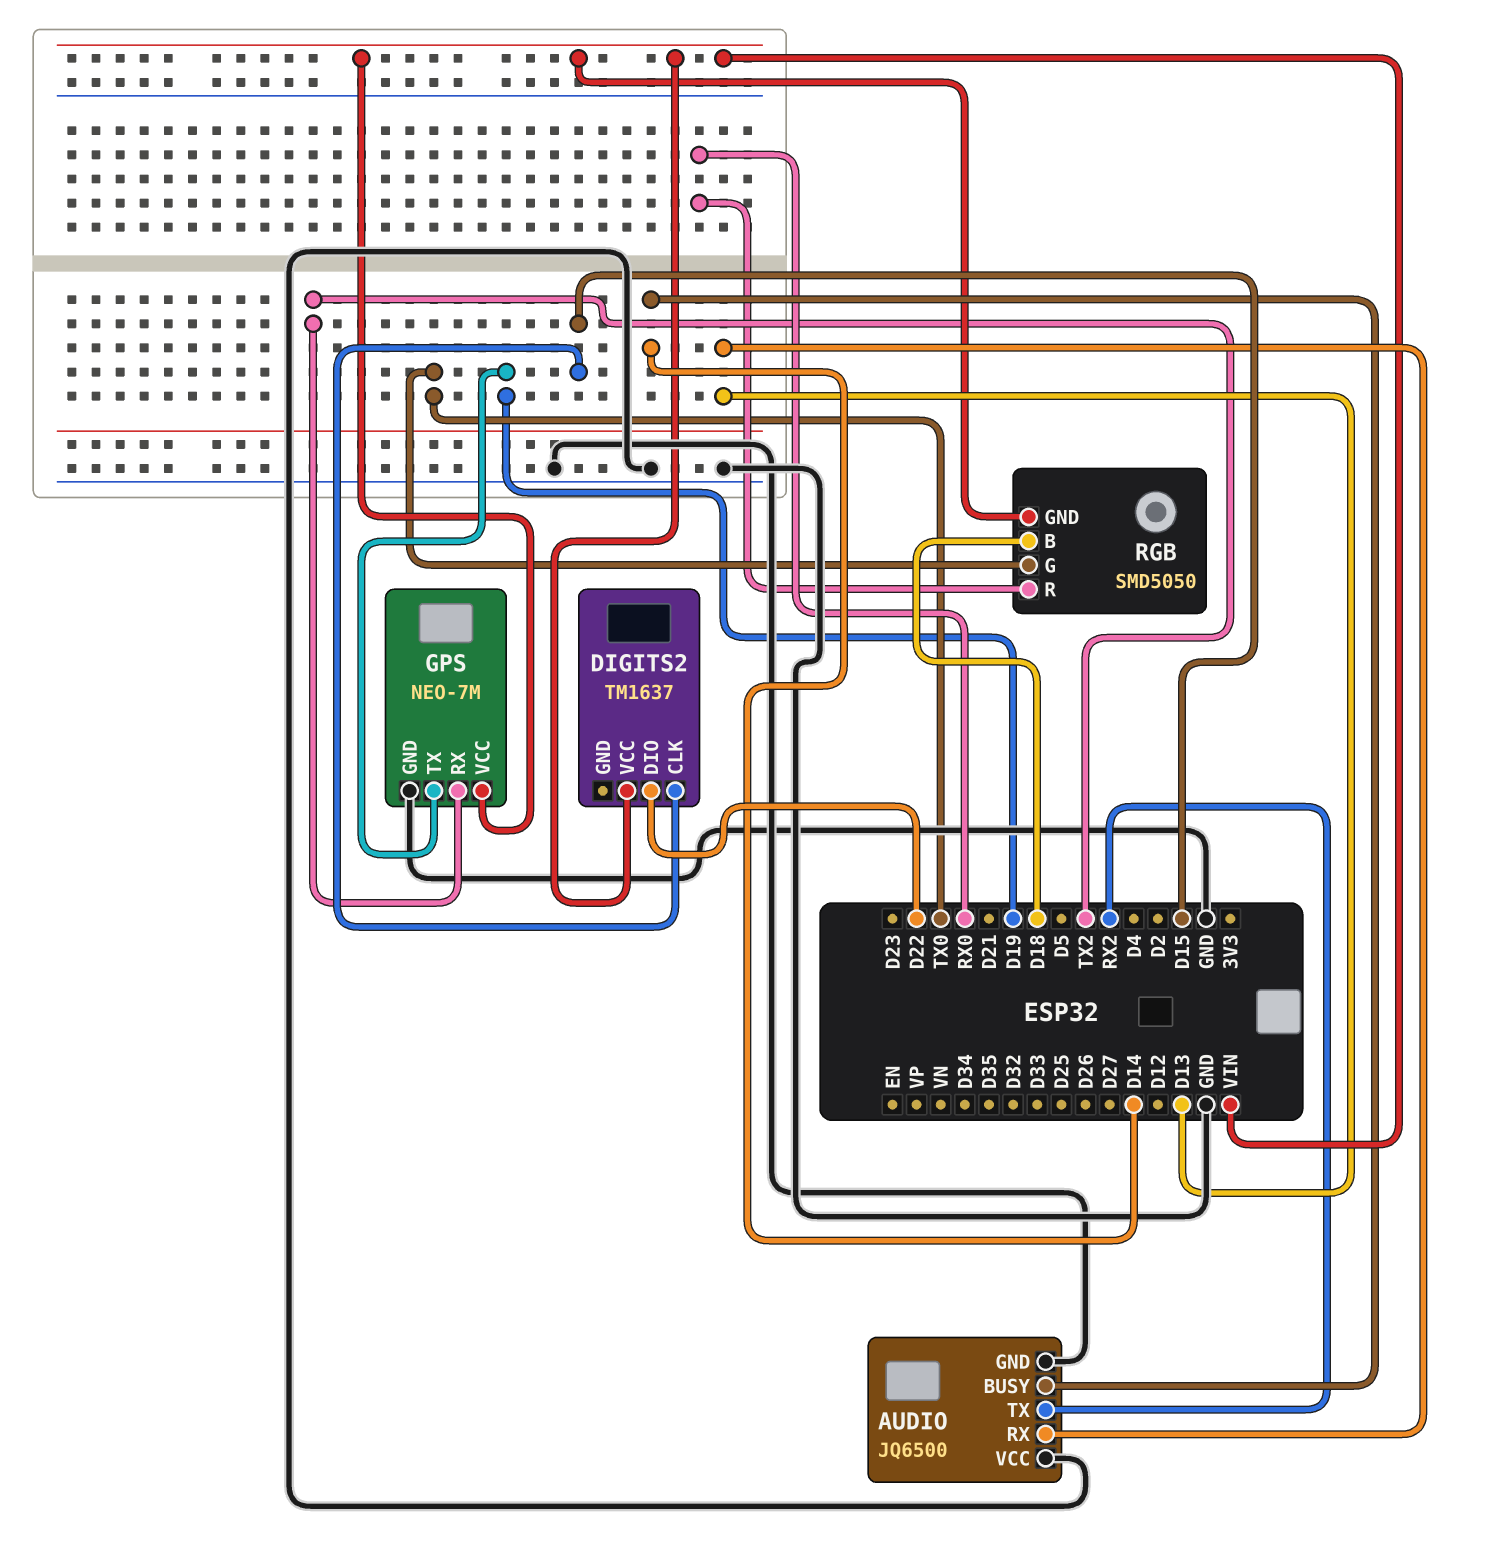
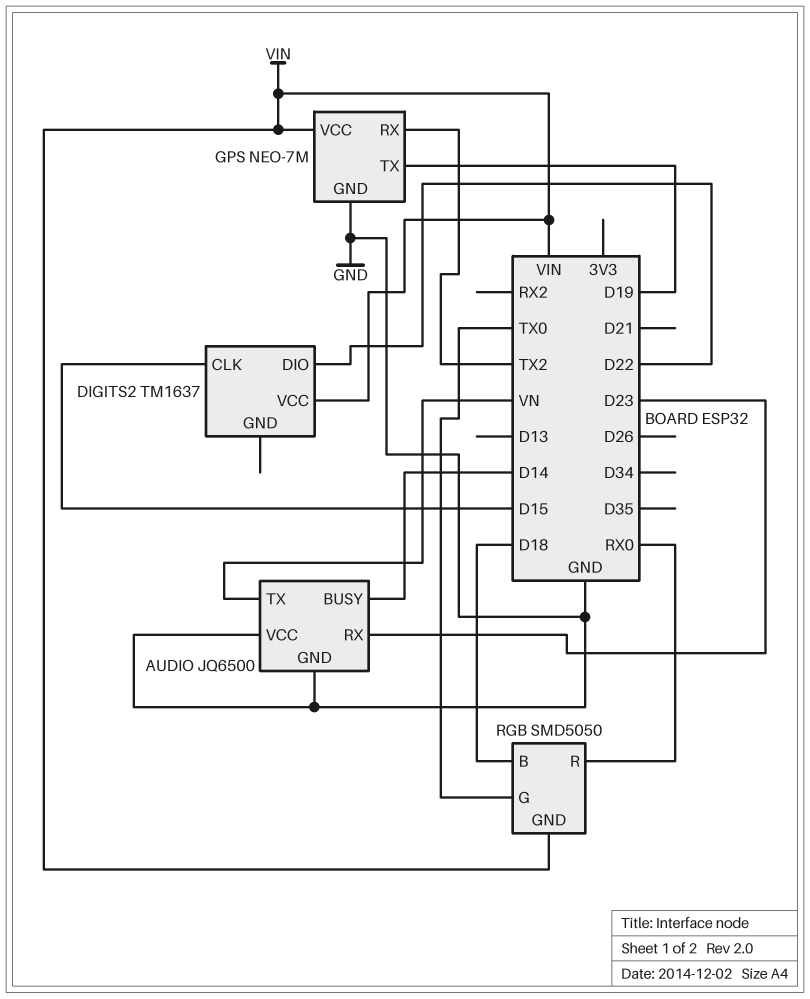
AUDIO pin RX: D13 -> D23
AUDIO pin TX: RX2 -> VN

